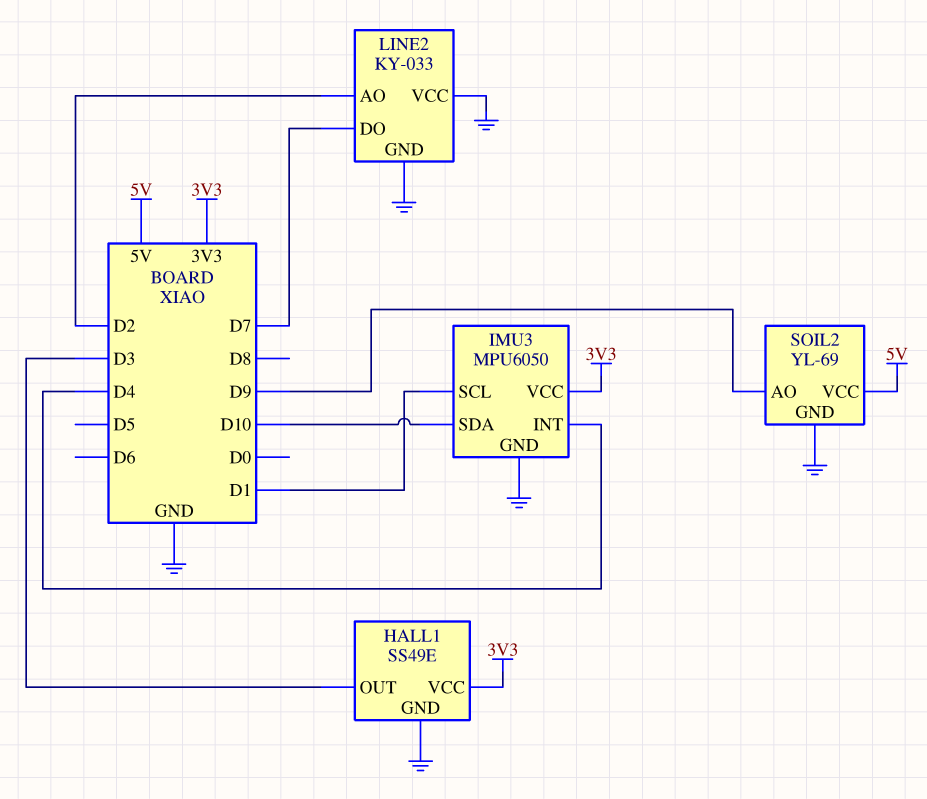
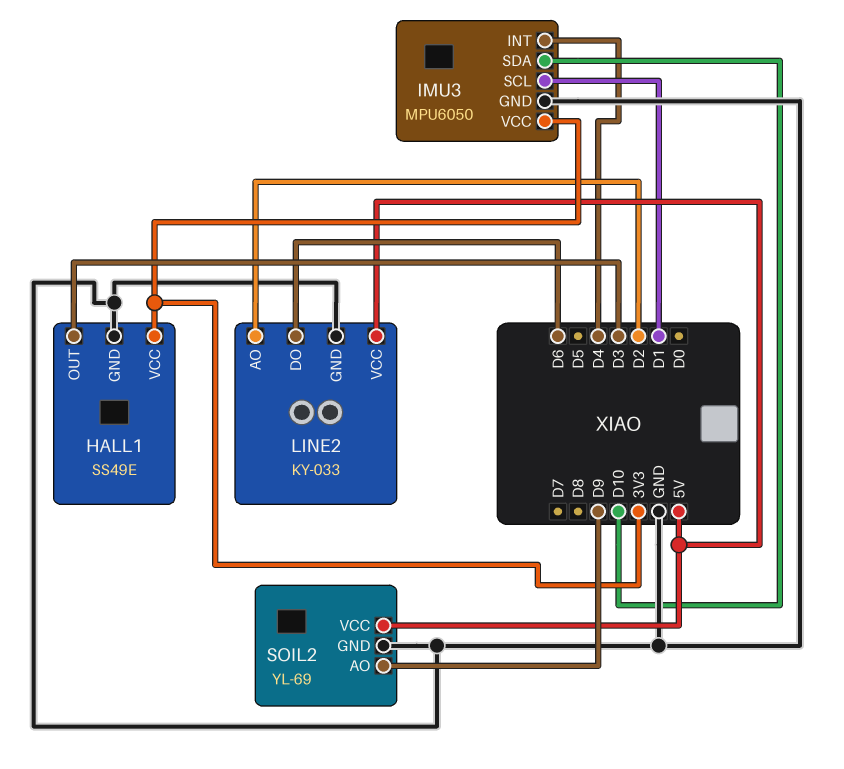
LINE2 pin DO: D7 -> D6
LINE2 pin VCC: GND -> 5V

